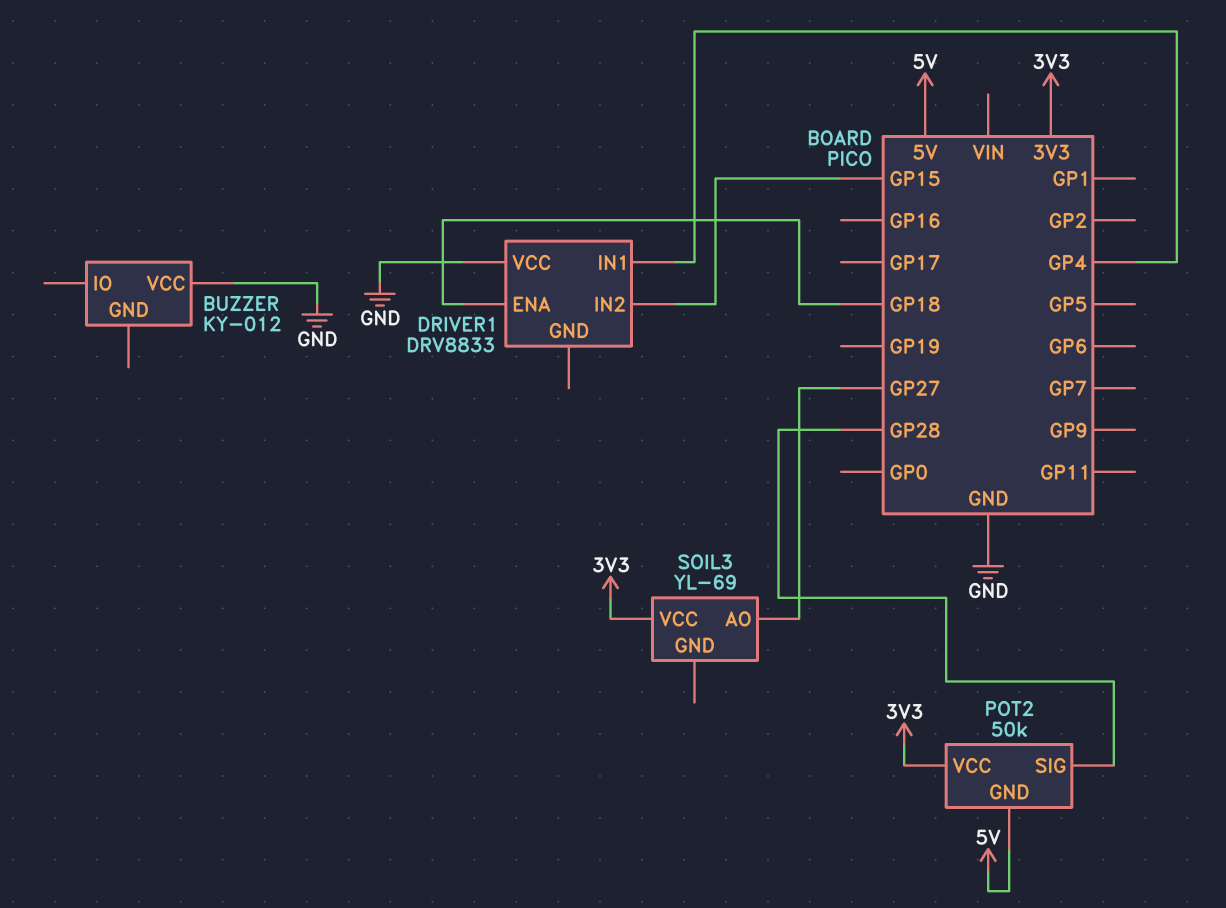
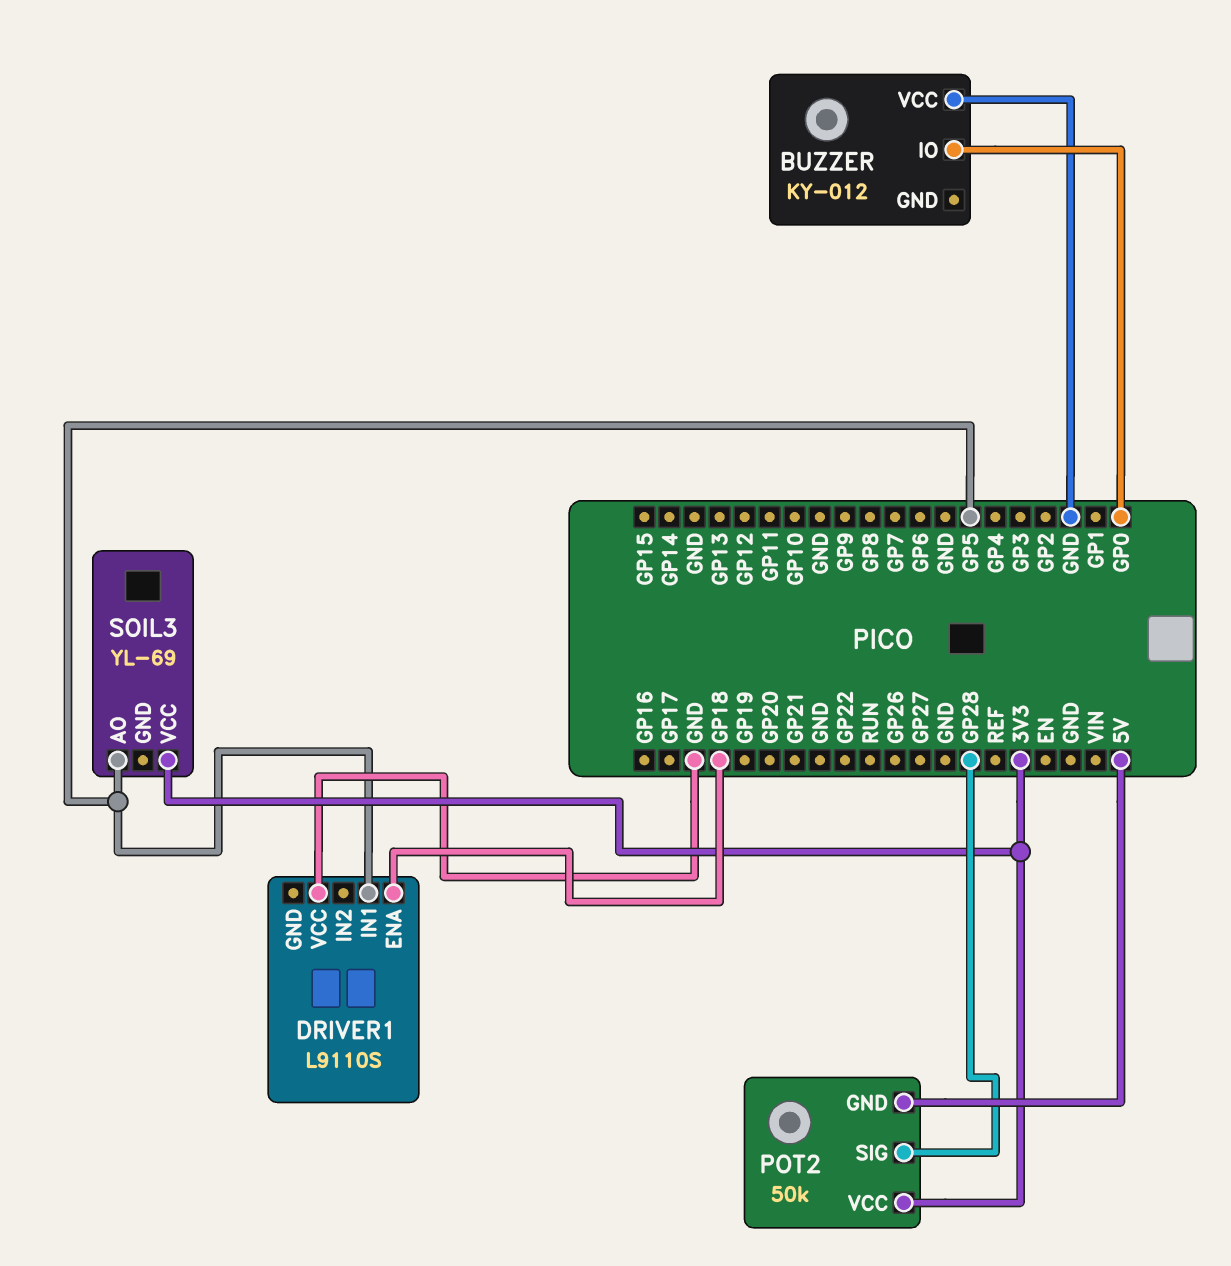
BUZZER pin IO: none -> GP0
DRIVER1: DRV8833 -> L9110S
DRIVER1 pin IN1: GP4 -> GP5
DRIVER1 pin IN2: GP15 -> none
SOIL3 pin AO: GP27 -> GP5

